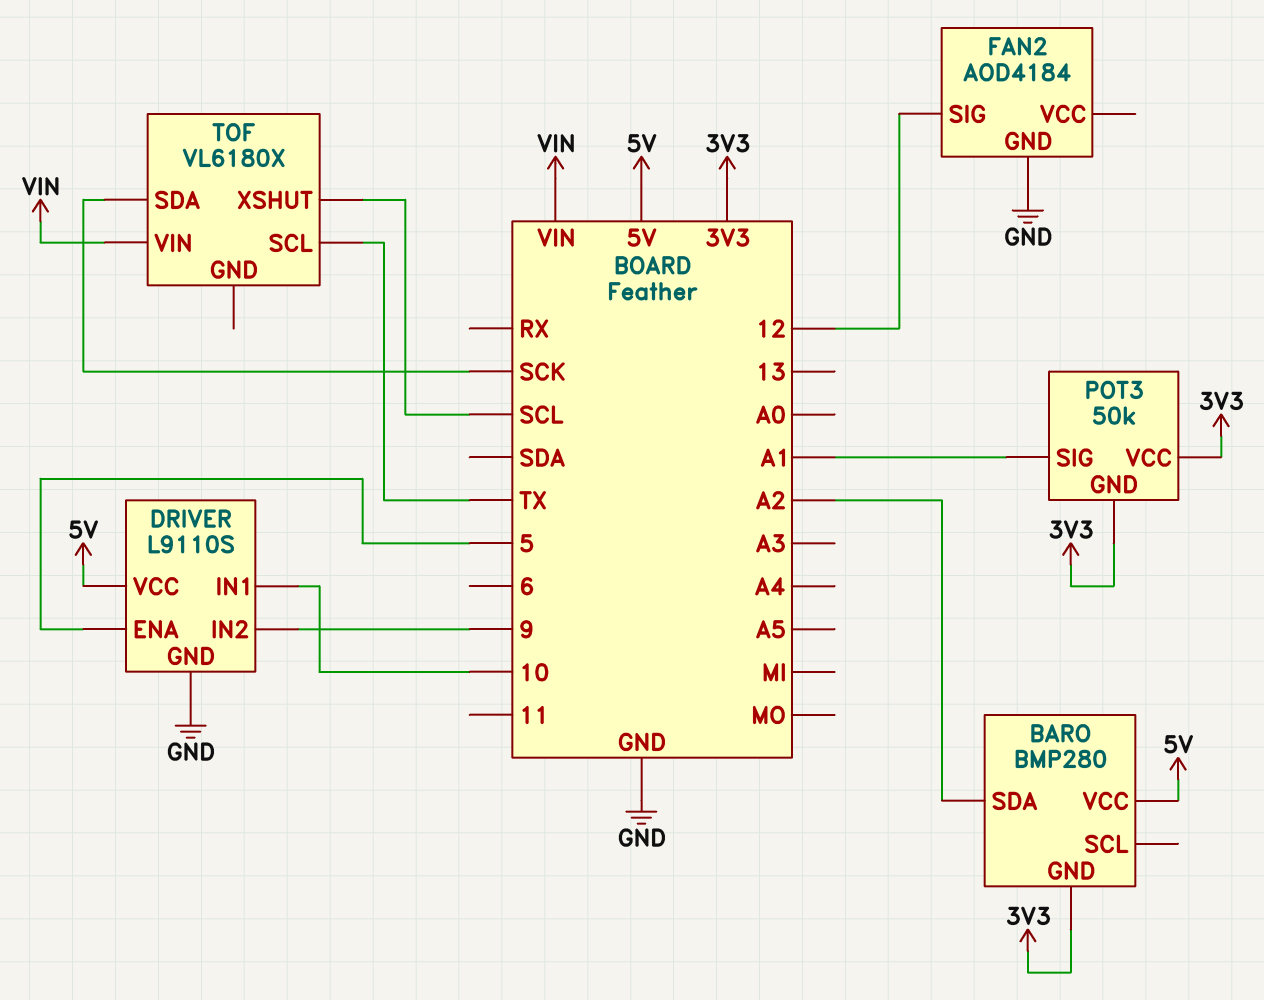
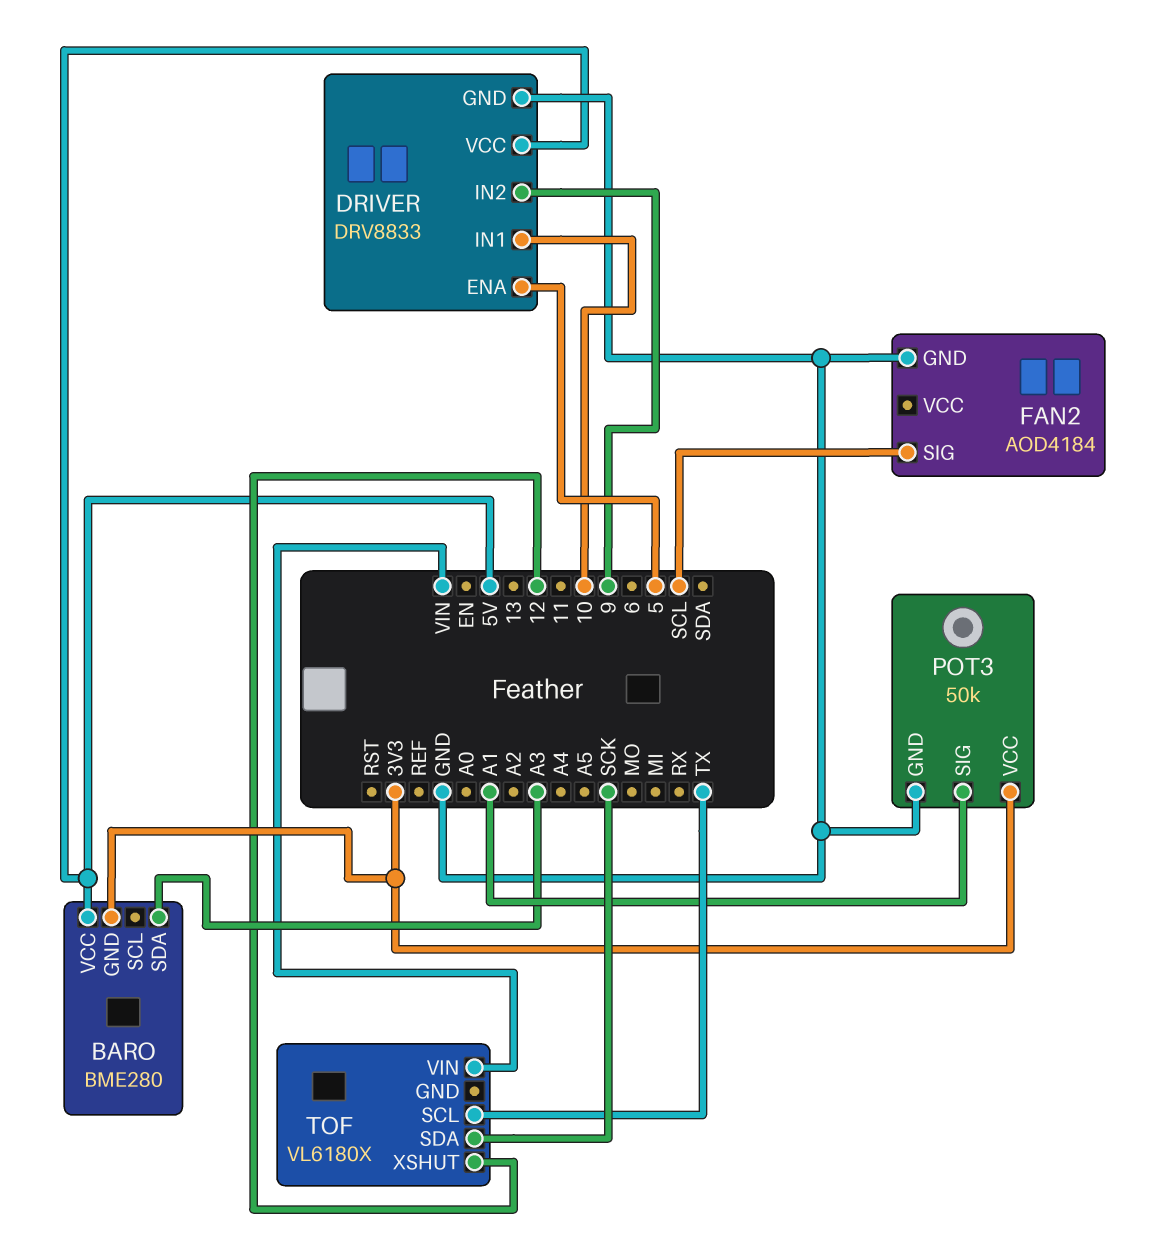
BARO: BMP280 -> BME280
BARO pin SDA: A2 -> A3
DRIVER: L9110S -> DRV8833
FAN2 pin SIG: 12 -> SCL
POT3 pin GND: 3V3 -> GND
TOF pin XSHUT: SCL -> 12

